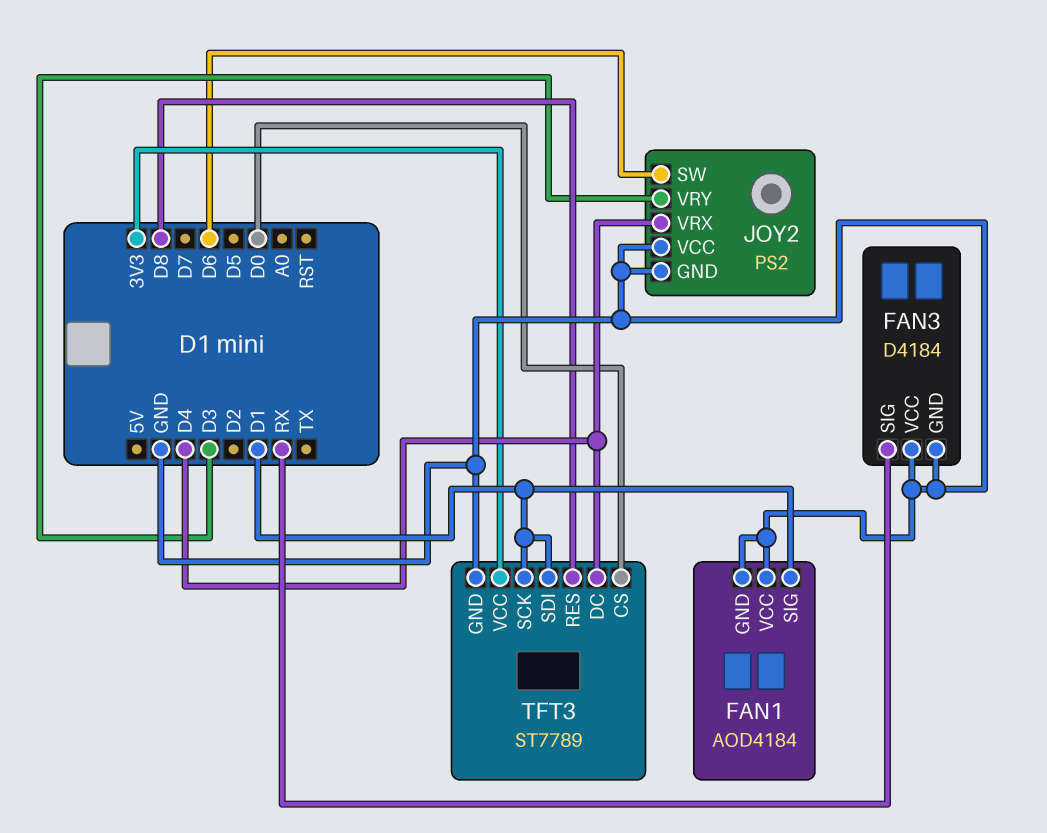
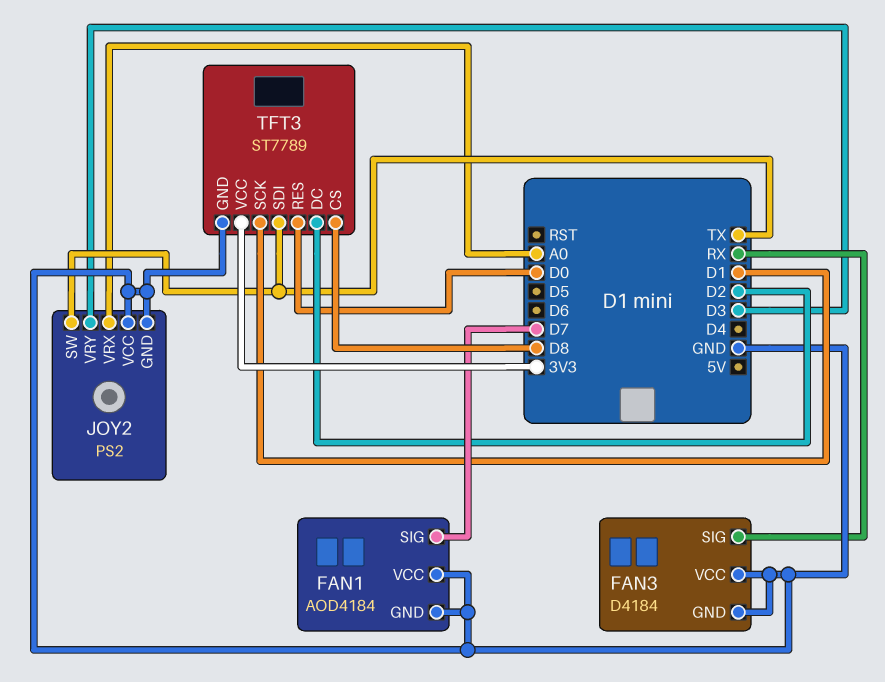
FAN1 pin SIG: D1 -> D7
JOY2 pin SW: D6 -> TX
JOY2 pin VRX: D4 -> A0
TFT3 pin CS: D0 -> D8
TFT3 pin DC: D4 -> D2
TFT3 pin RES: D8 -> D0
TFT3 pin SDI: D1 -> TX

